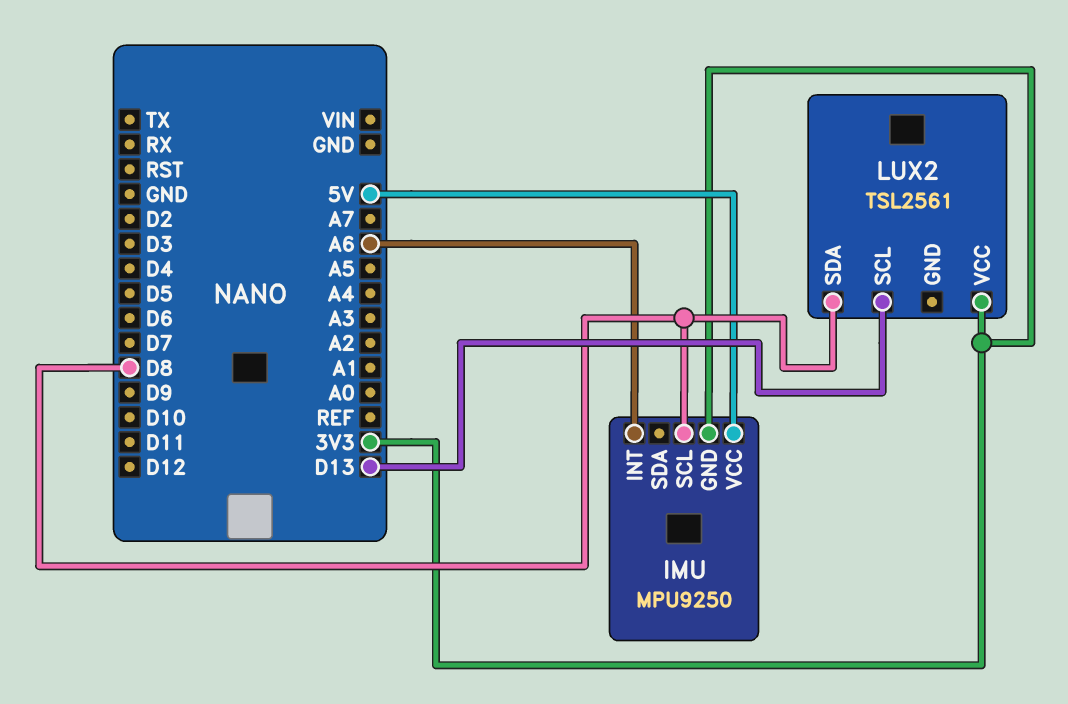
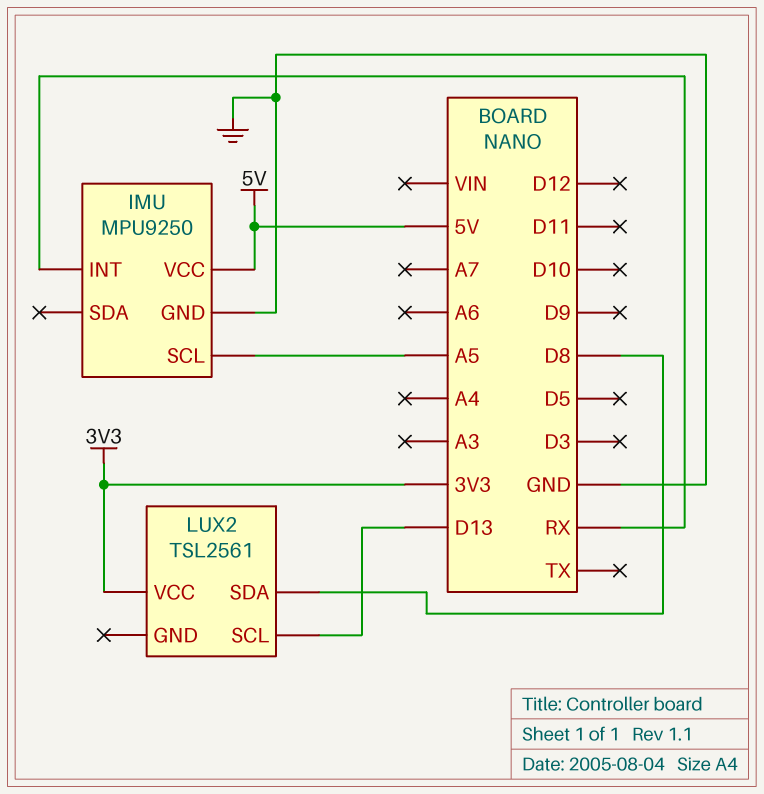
IMU pin GND: 3V3 -> GND
IMU pin INT: A6 -> RX
IMU pin SCL: D8 -> A5

